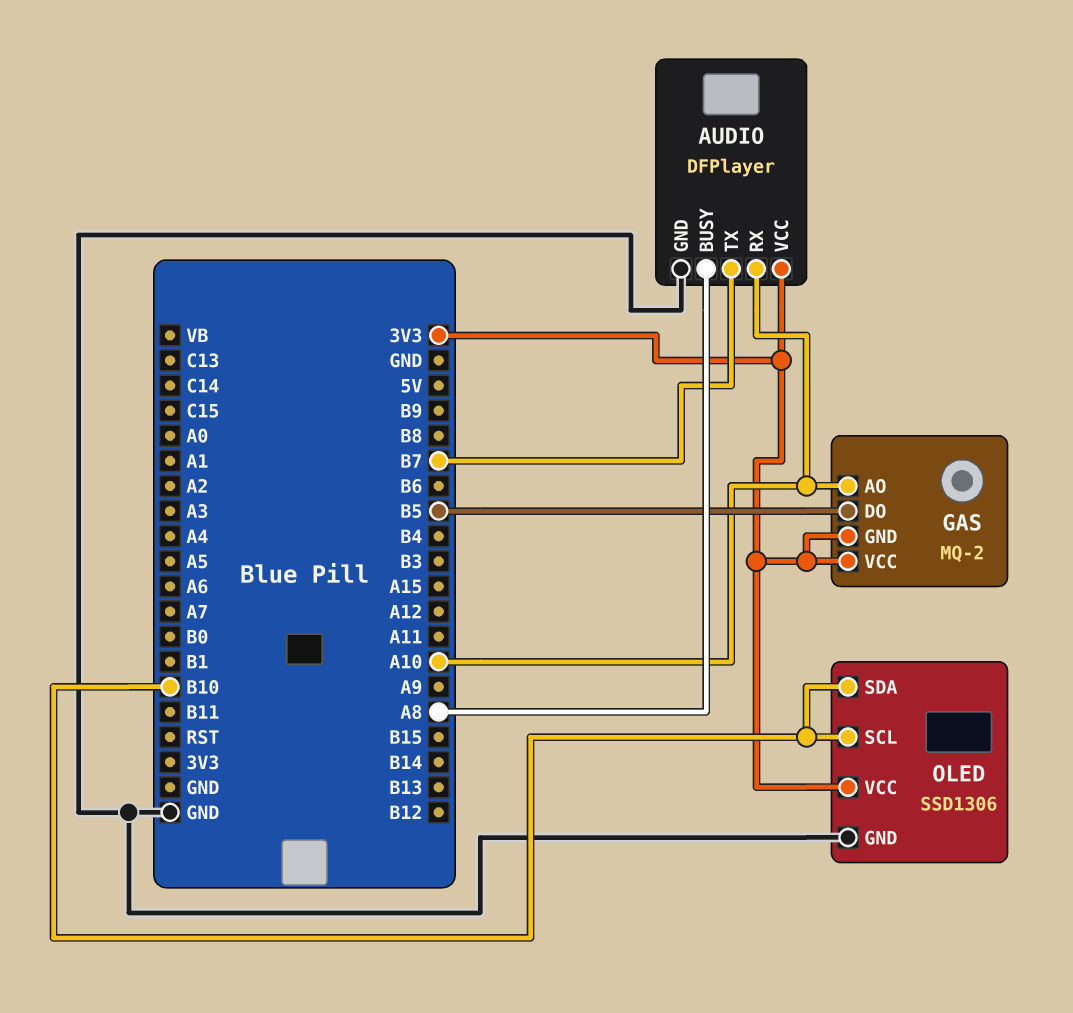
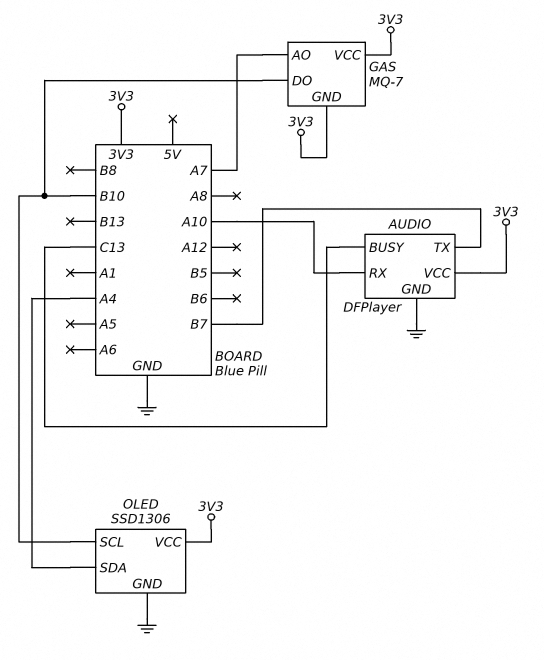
AUDIO pin BUSY: A8 -> C13
GAS: MQ-2 -> MQ-7
GAS pin AO: A10 -> A7
GAS pin DO: B5 -> B10
OLED pin SDA: B10 -> A4

